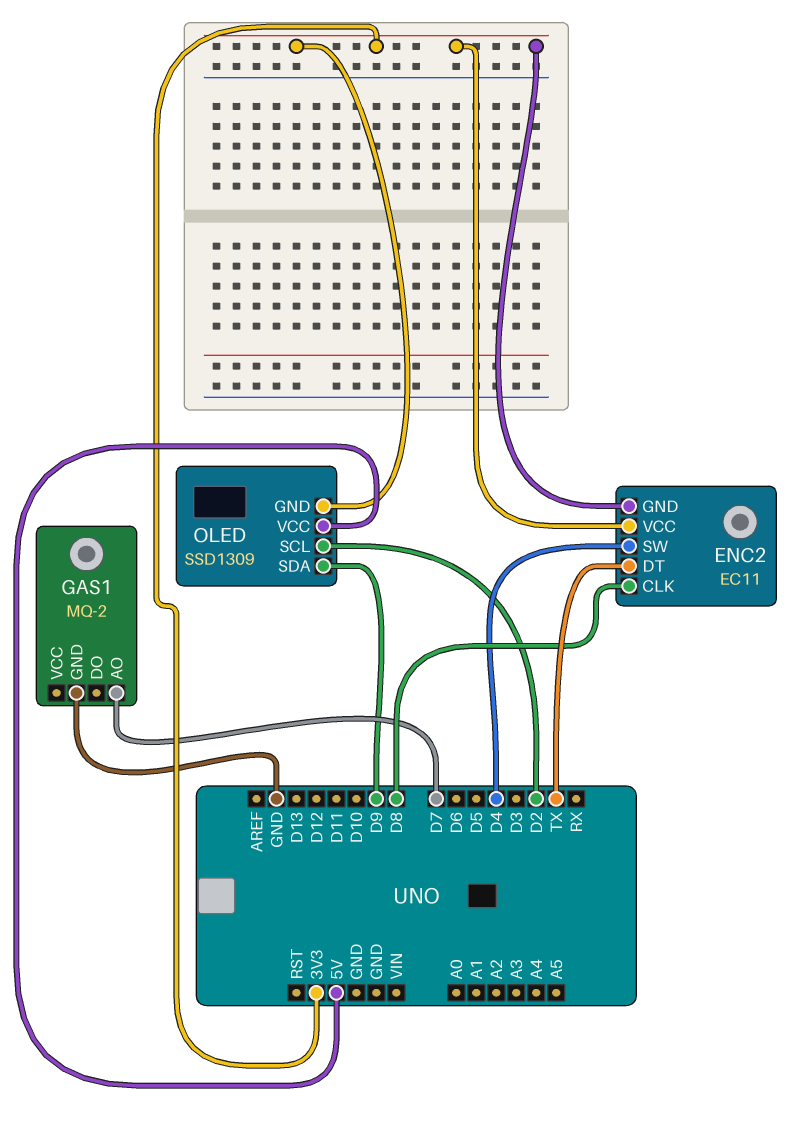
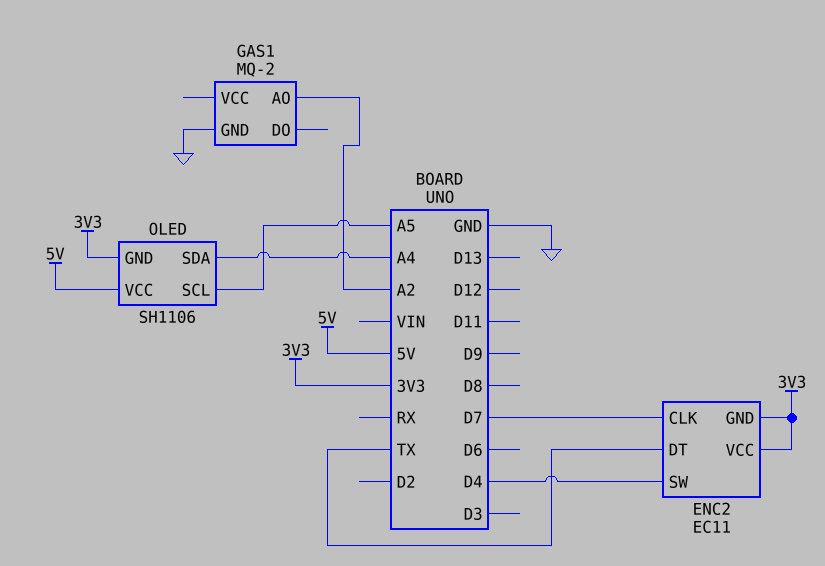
ENC2 pin CLK: D8 -> D7
GAS1 pin AO: D7 -> A2
OLED: SSD1309 -> SH1106
OLED pin SCL: D2 -> A5
OLED pin SDA: D9 -> A4

